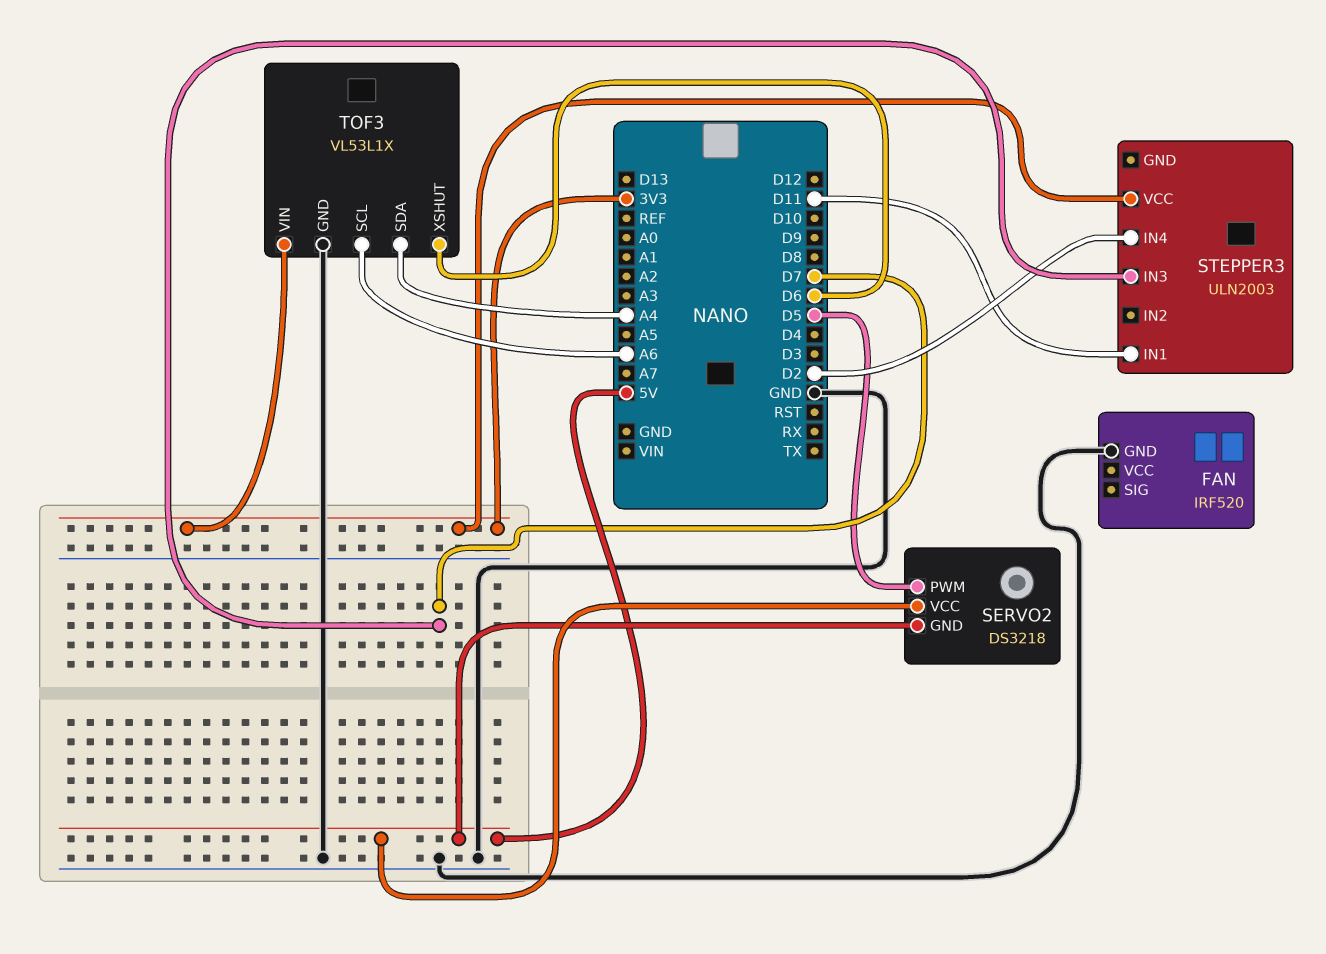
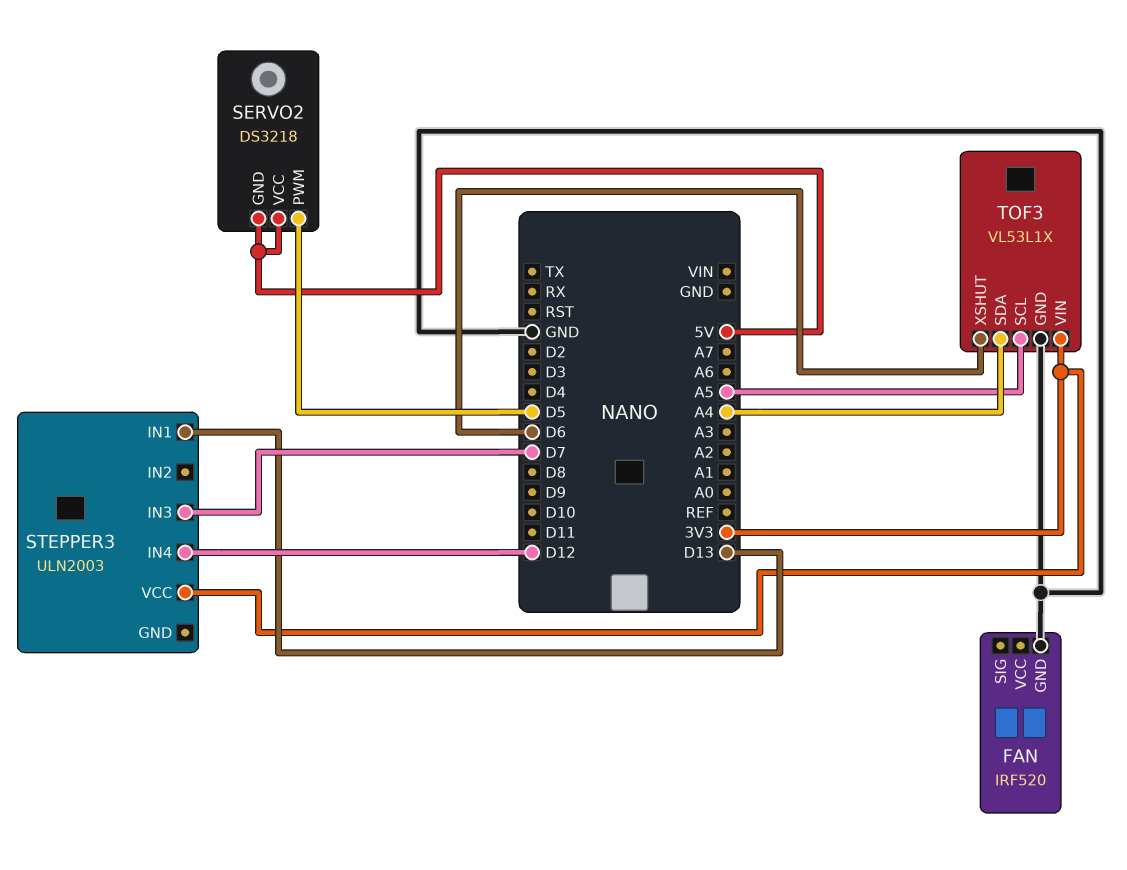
STEPPER3 pin IN1: D11 -> D13
STEPPER3 pin IN4: D2 -> D12
TOF3 pin SCL: A6 -> A5

